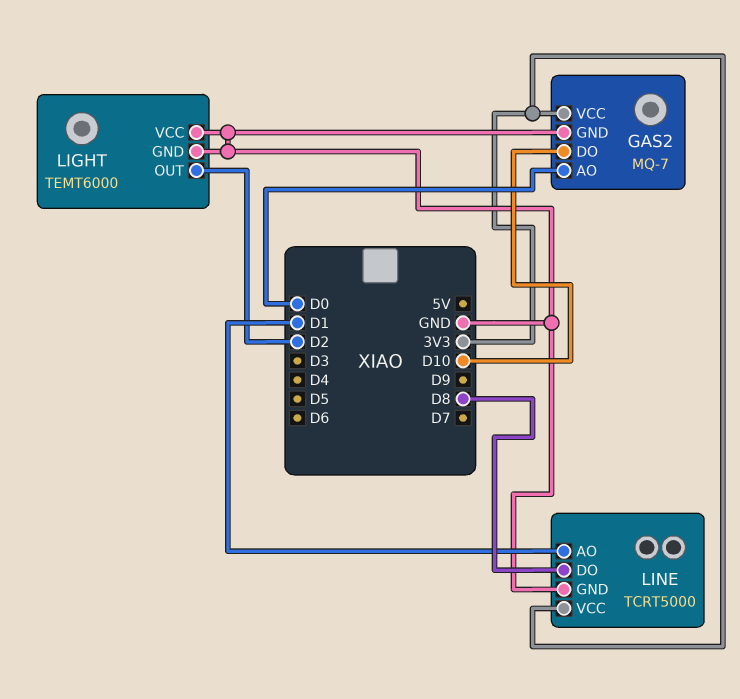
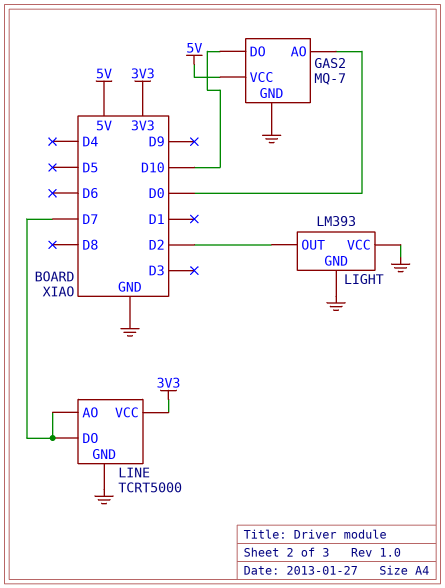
GAS2 pin VCC: 3V3 -> 5V
LIGHT: TEMT6000 -> LM393
LINE pin AO: D1 -> D7
LINE pin DO: D8 -> D7

